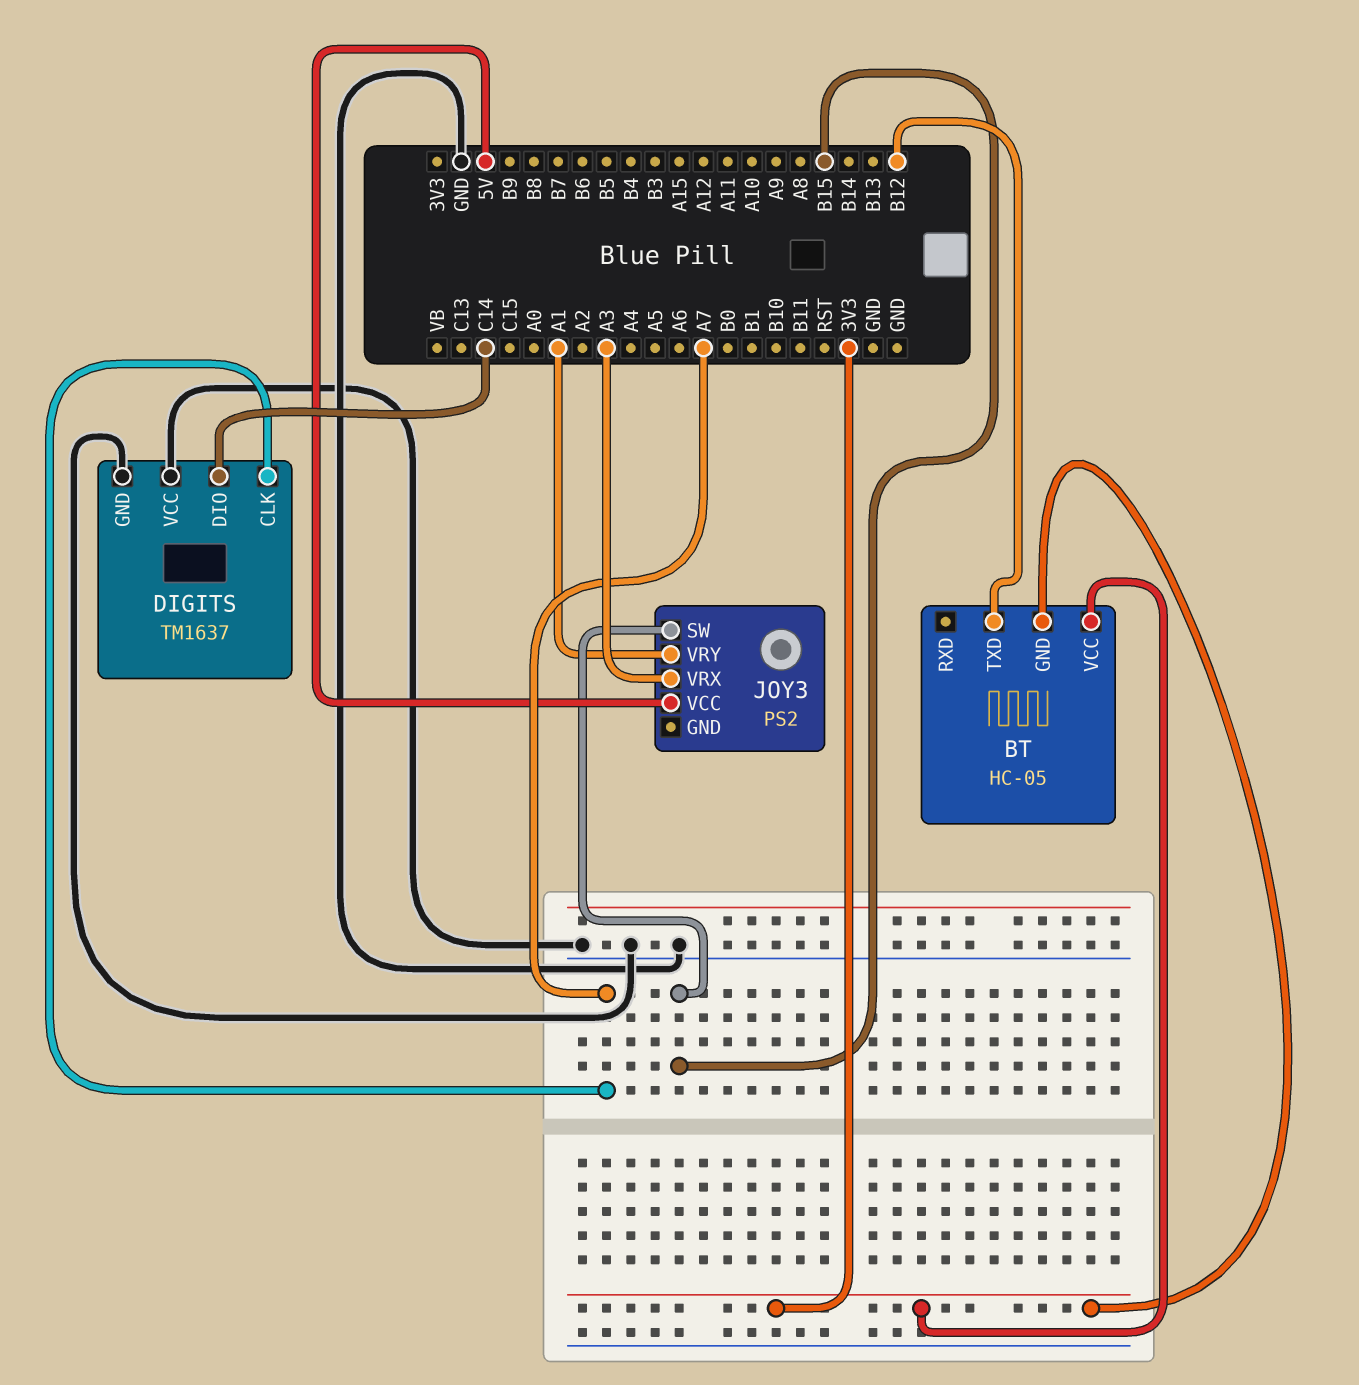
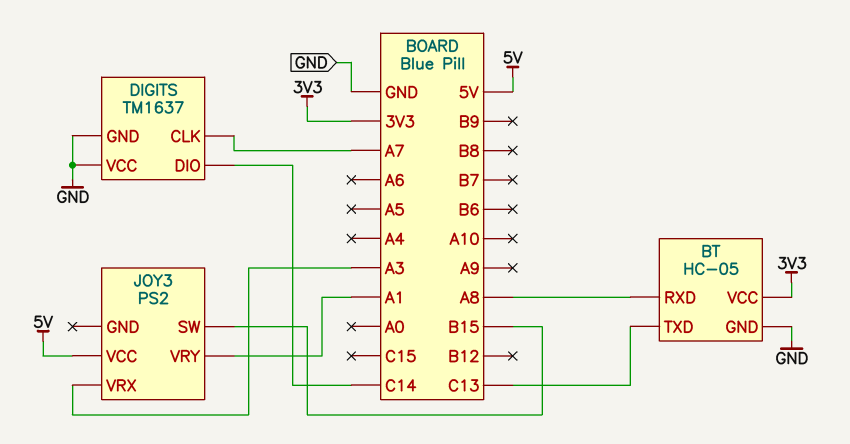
BT pin GND: 3V3 -> GND
BT pin RXD: none -> A8
BT pin TXD: B12 -> C13

